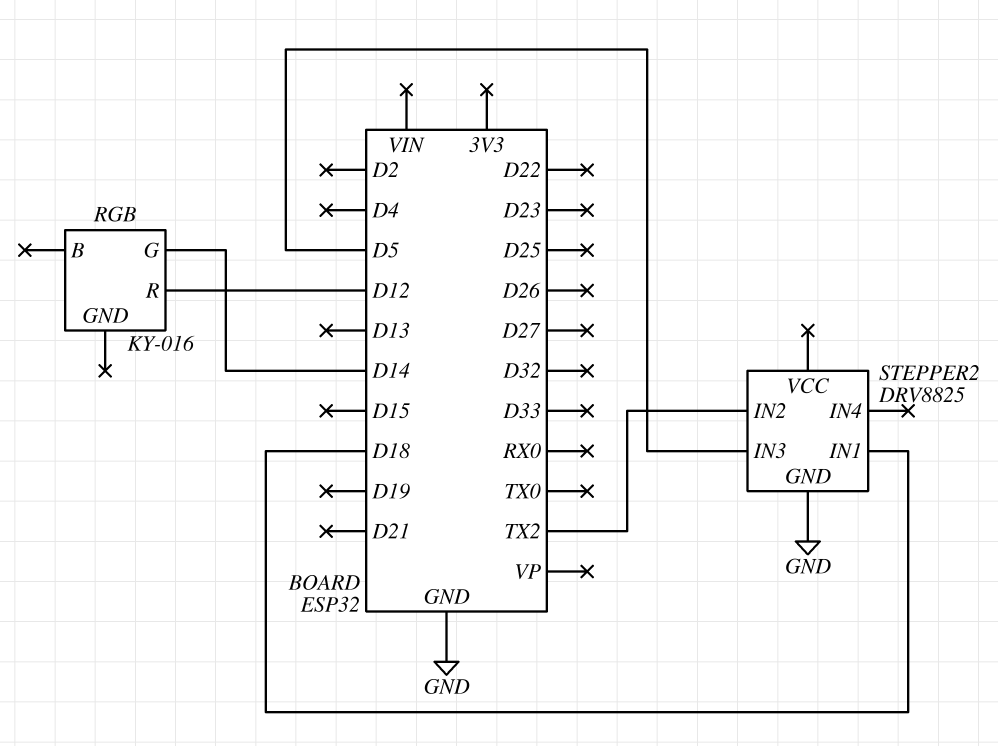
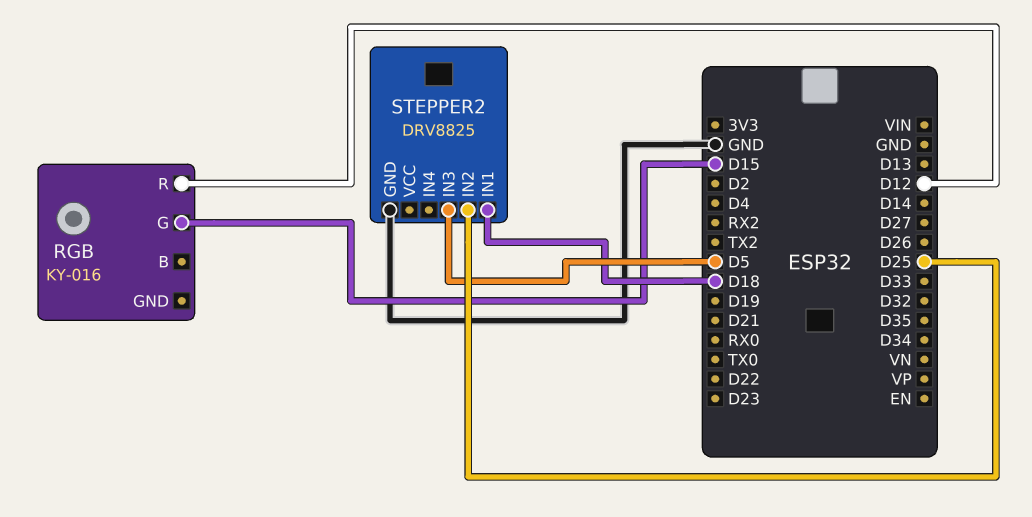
RGB pin G: D14 -> D15
STEPPER2 pin IN2: TX2 -> D25

